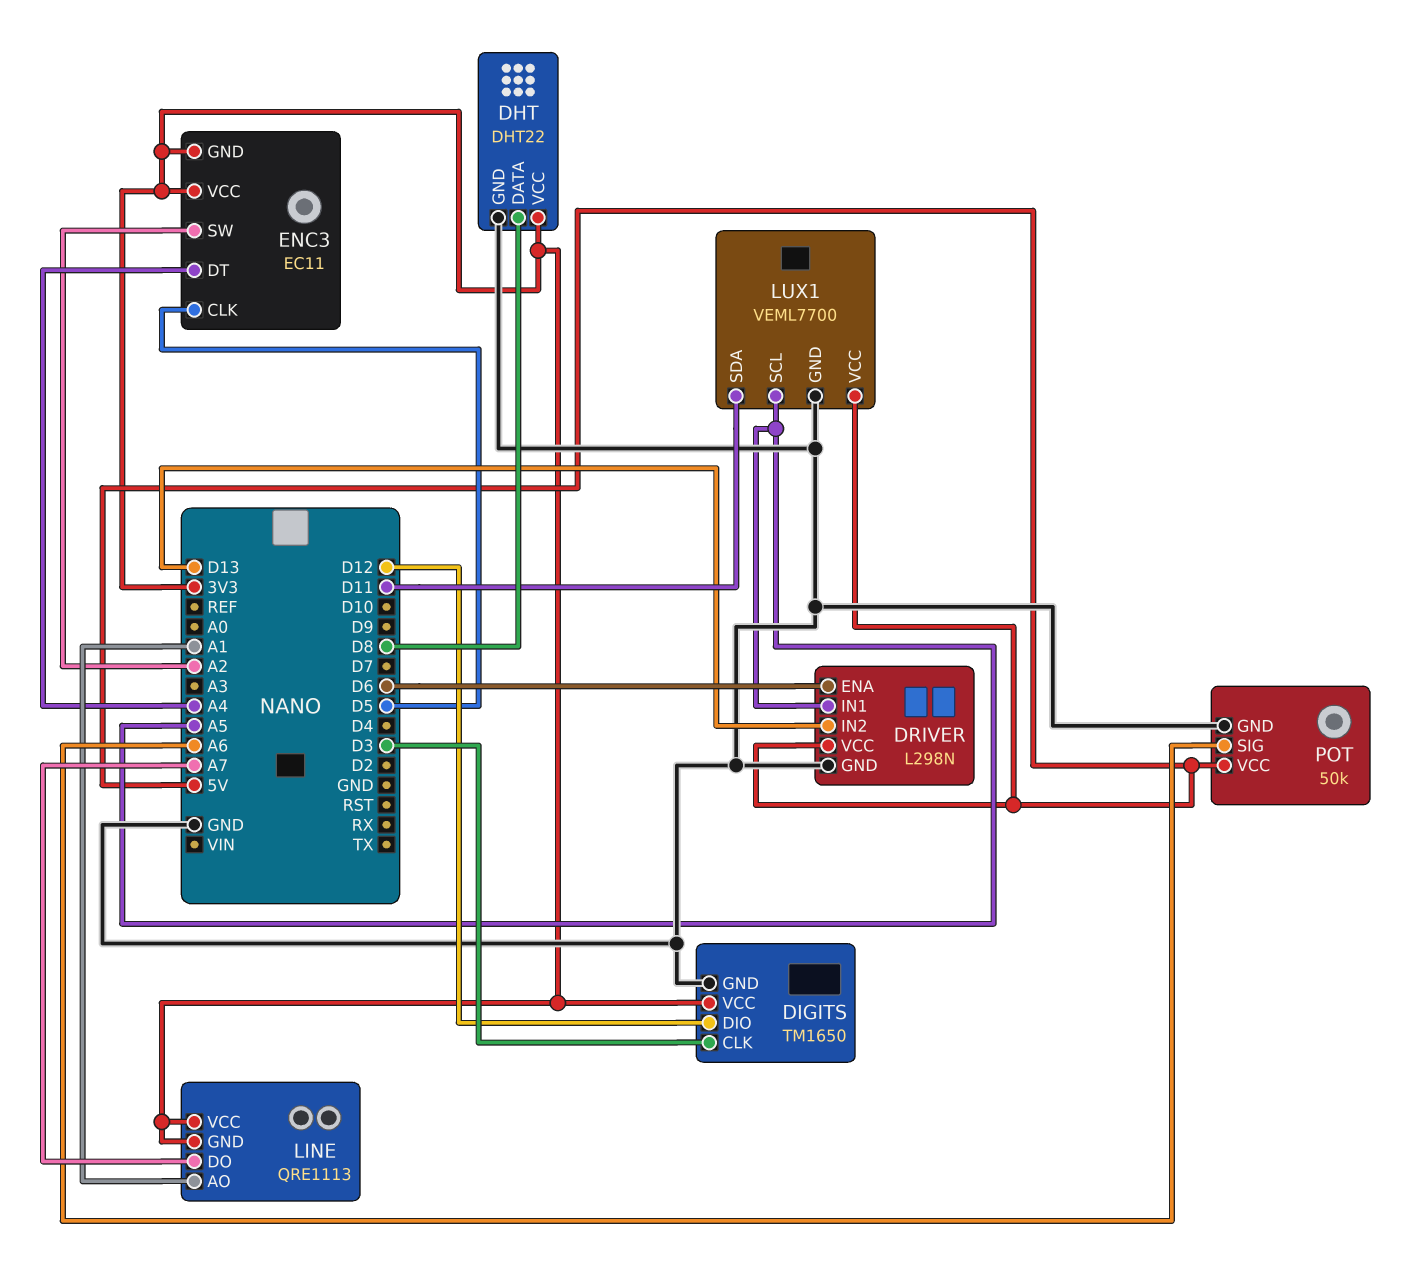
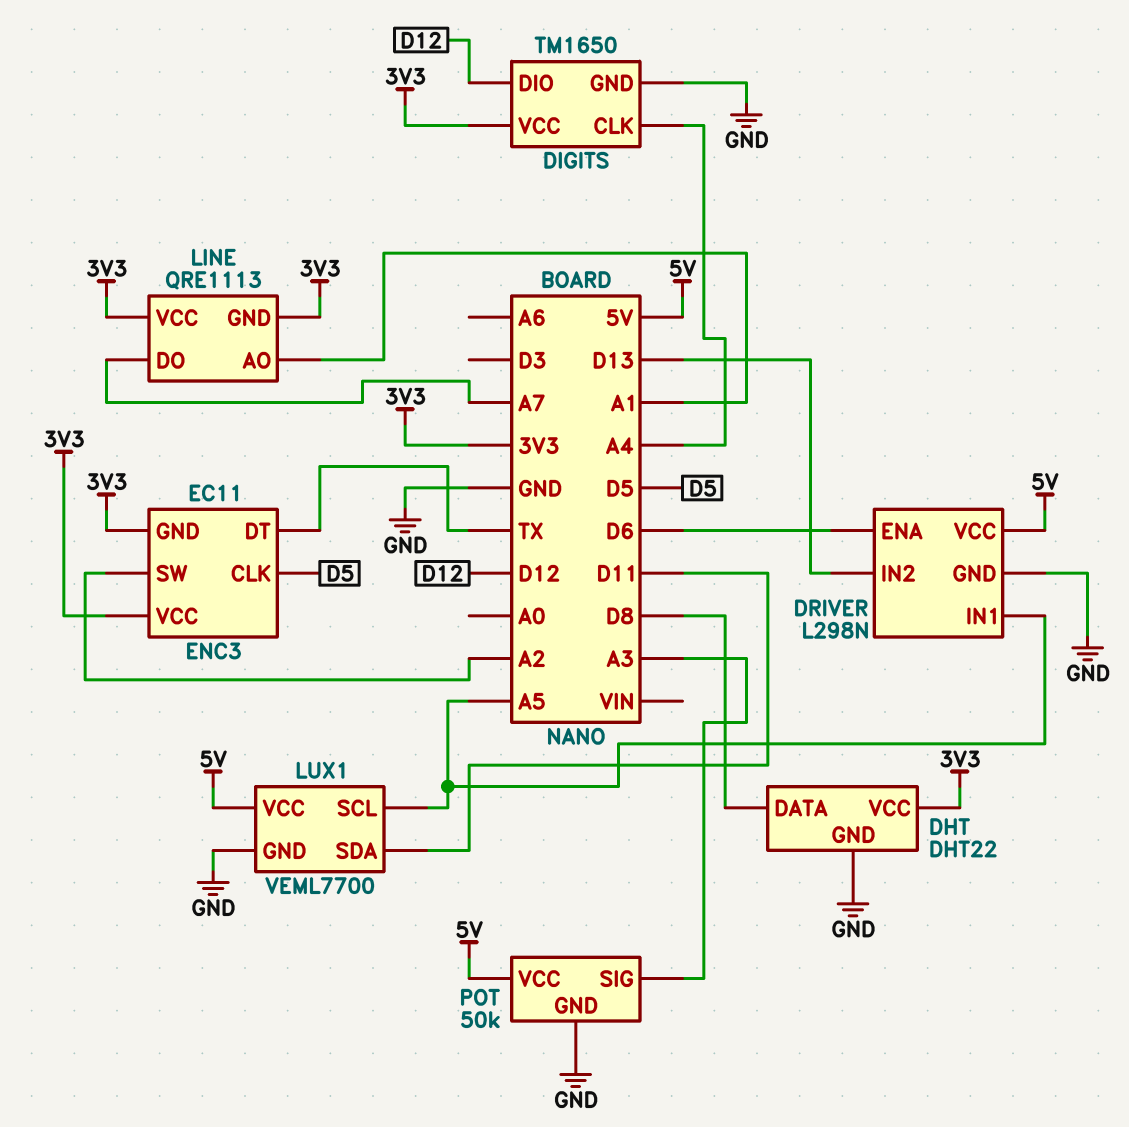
DIGITS pin CLK: D3 -> A4
ENC3 pin DT: A4 -> TX
POT pin SIG: A6 -> A3

